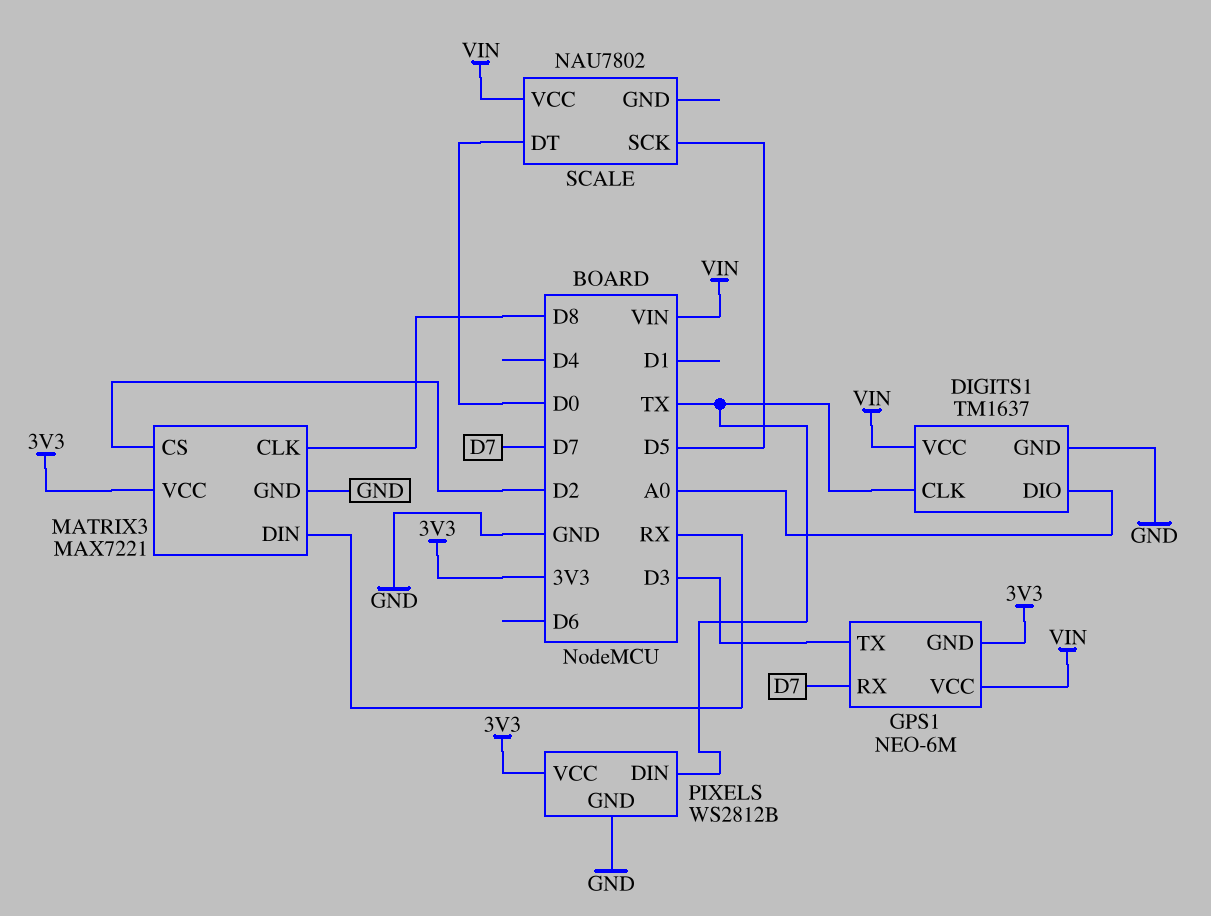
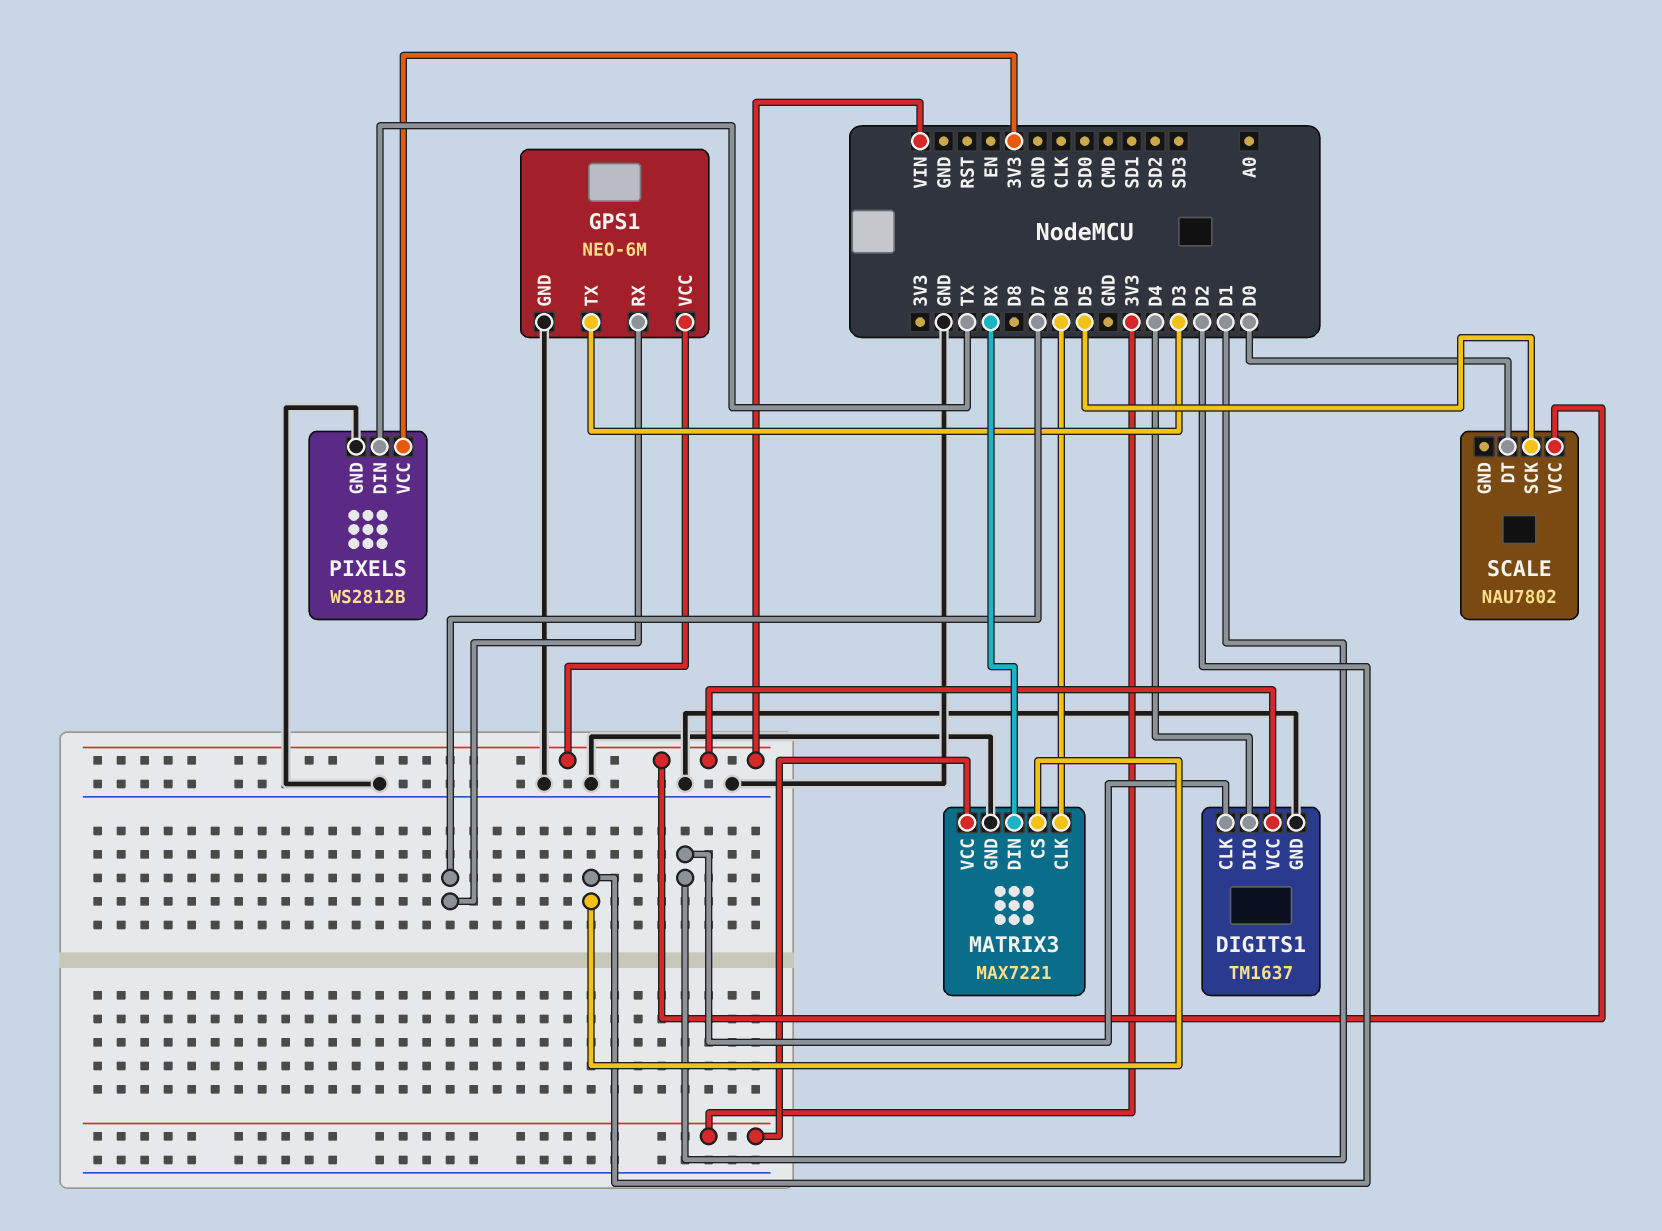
DIGITS1 pin CLK: TX -> D1
DIGITS1 pin DIO: A0 -> D4
GPS1 pin GND: 3V3 -> GND
MATRIX3 pin CLK: D8 -> D6

